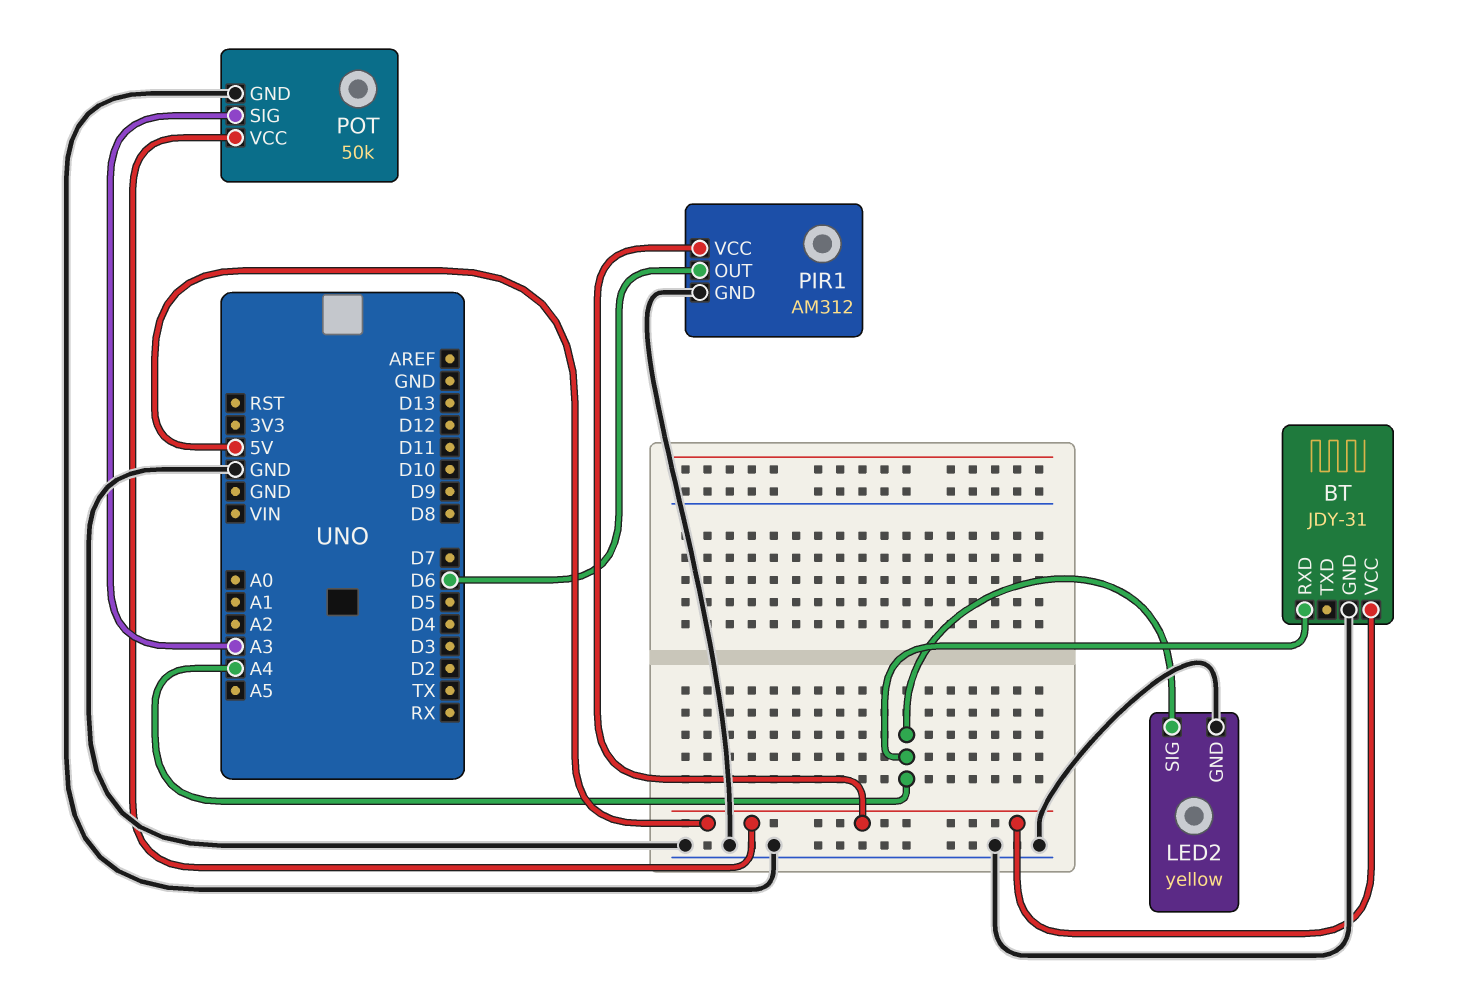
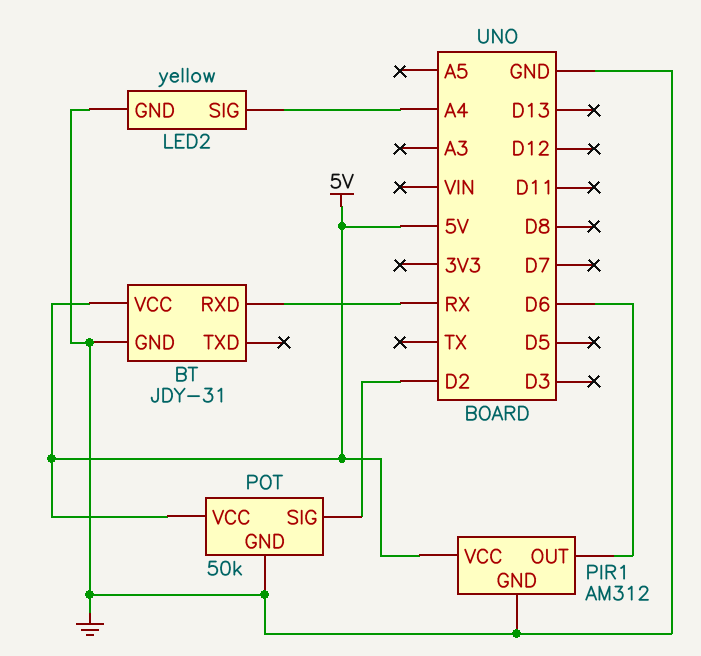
BT pin RXD: A4 -> RX
POT pin SIG: A3 -> D2

